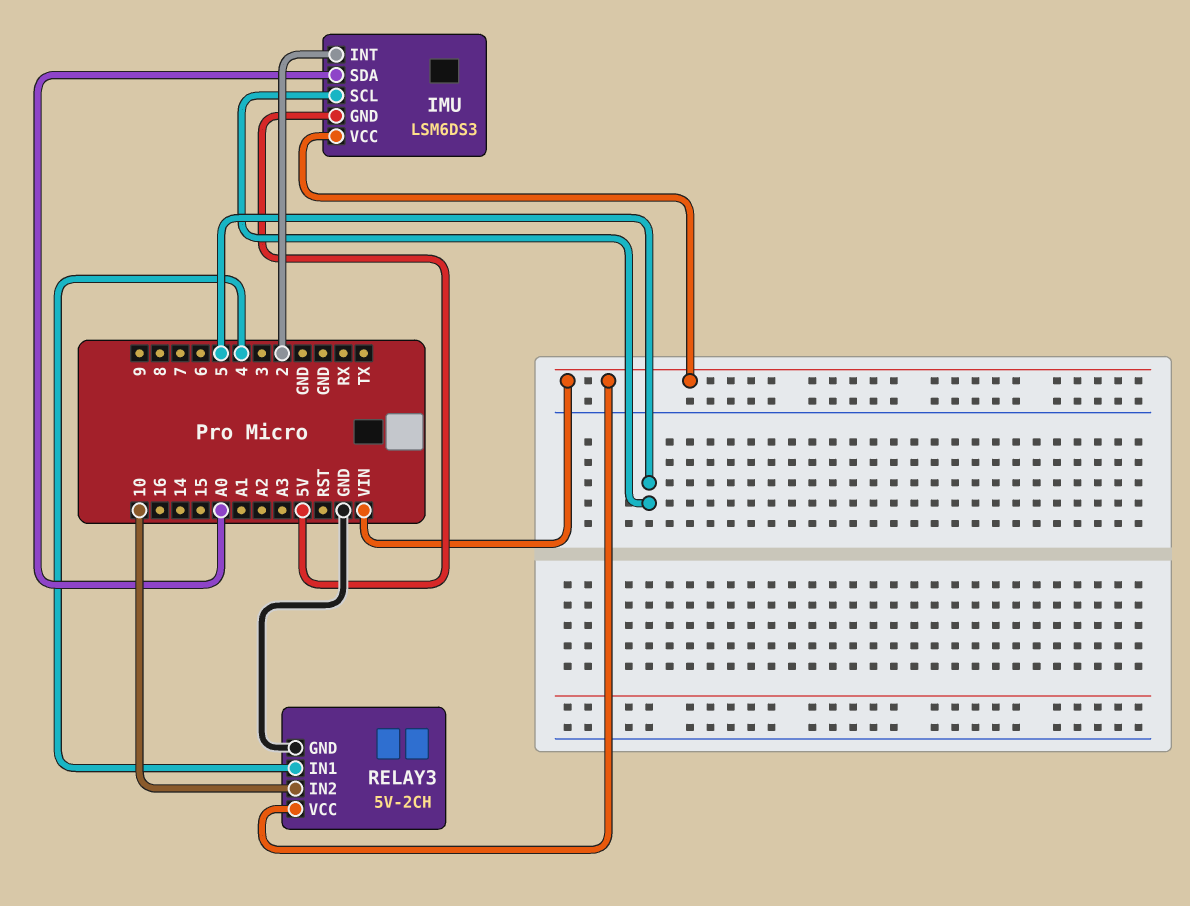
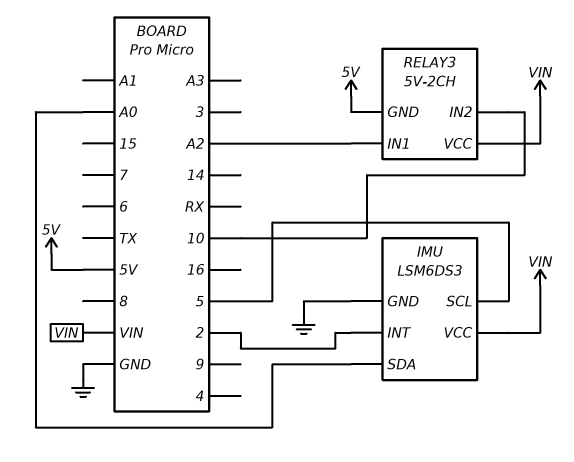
IMU pin GND: 5V -> GND
RELAY3 pin GND: GND -> 5V
RELAY3 pin IN1: 4 -> A2

